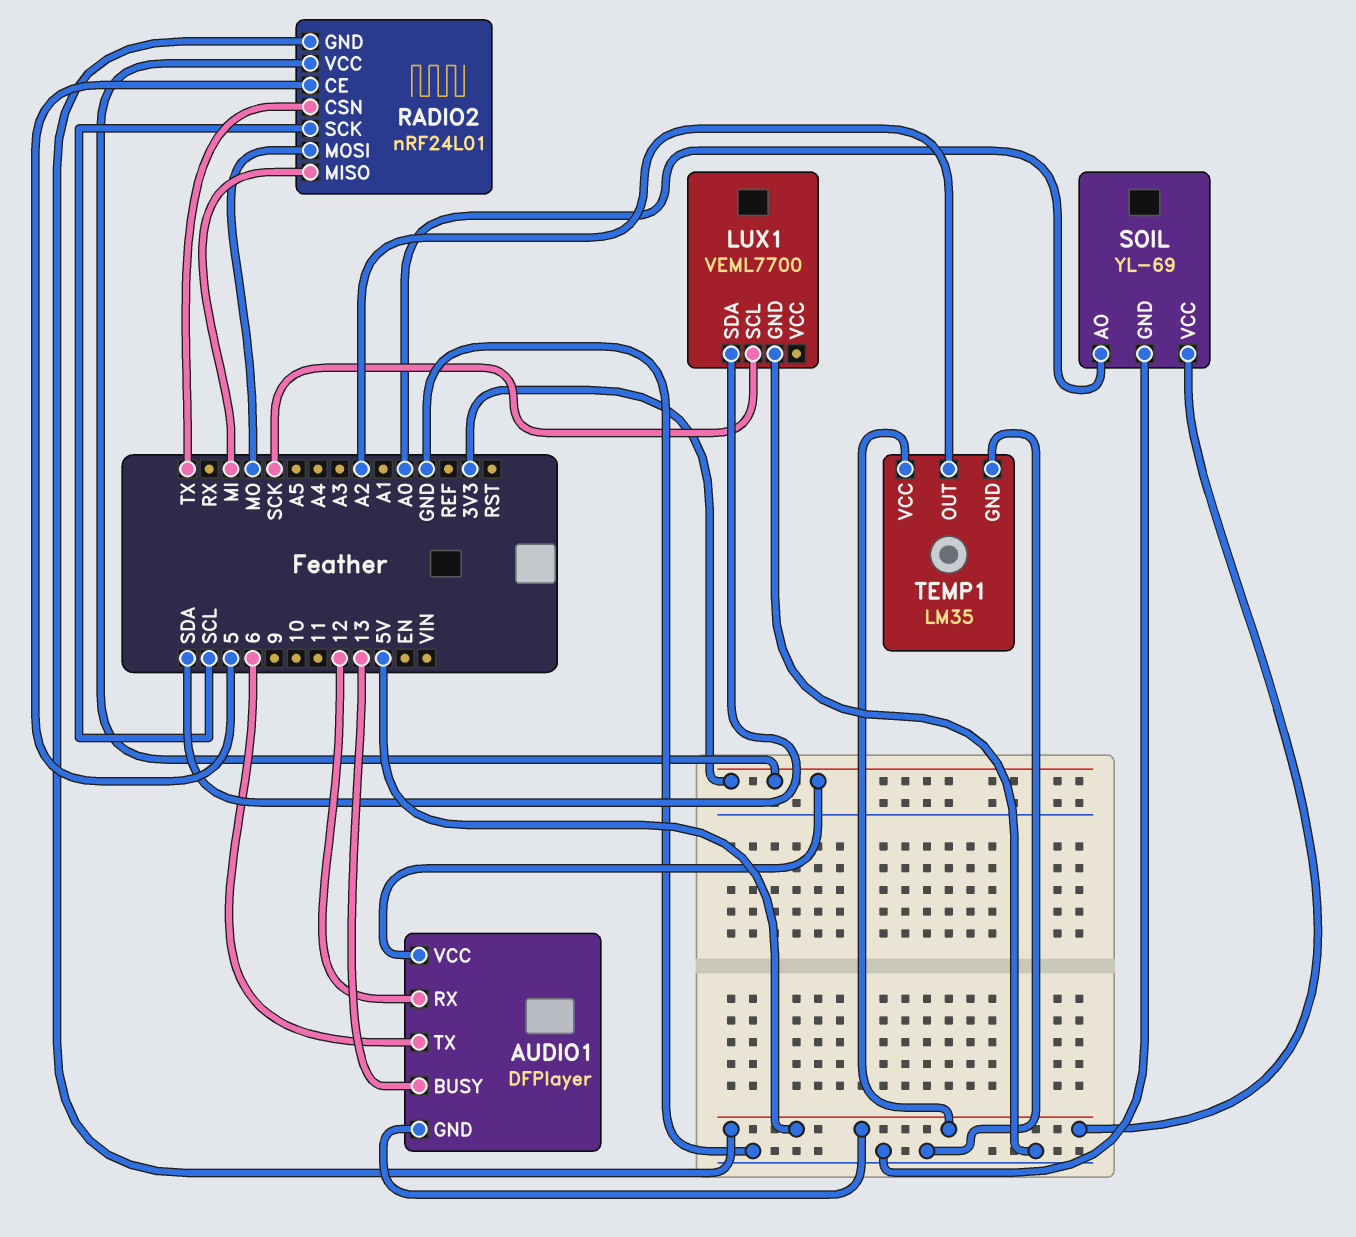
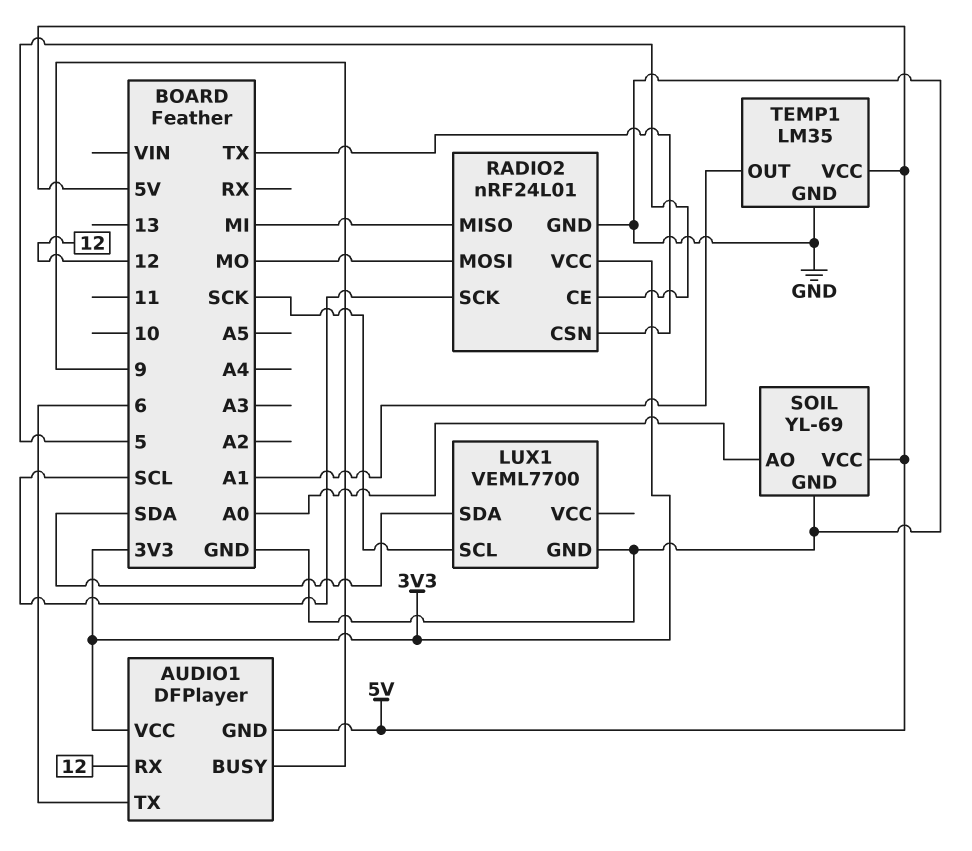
AUDIO1 pin BUSY: 13 -> 9
RADIO2 pin GND: 5V -> GND
TEMP1 pin OUT: A2 -> A1

